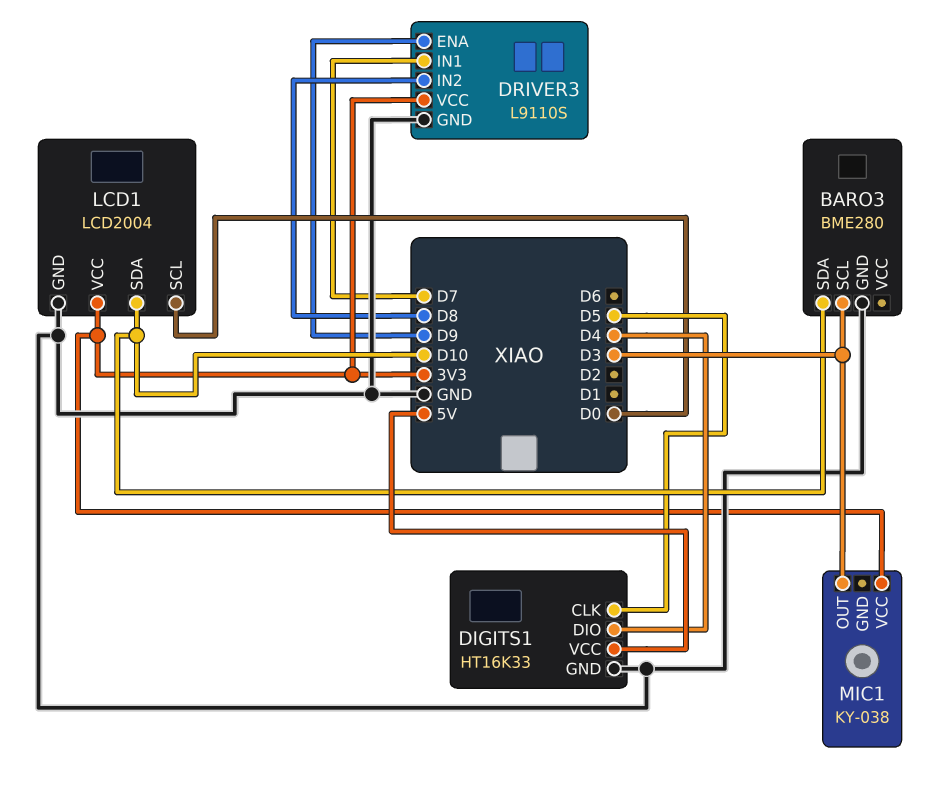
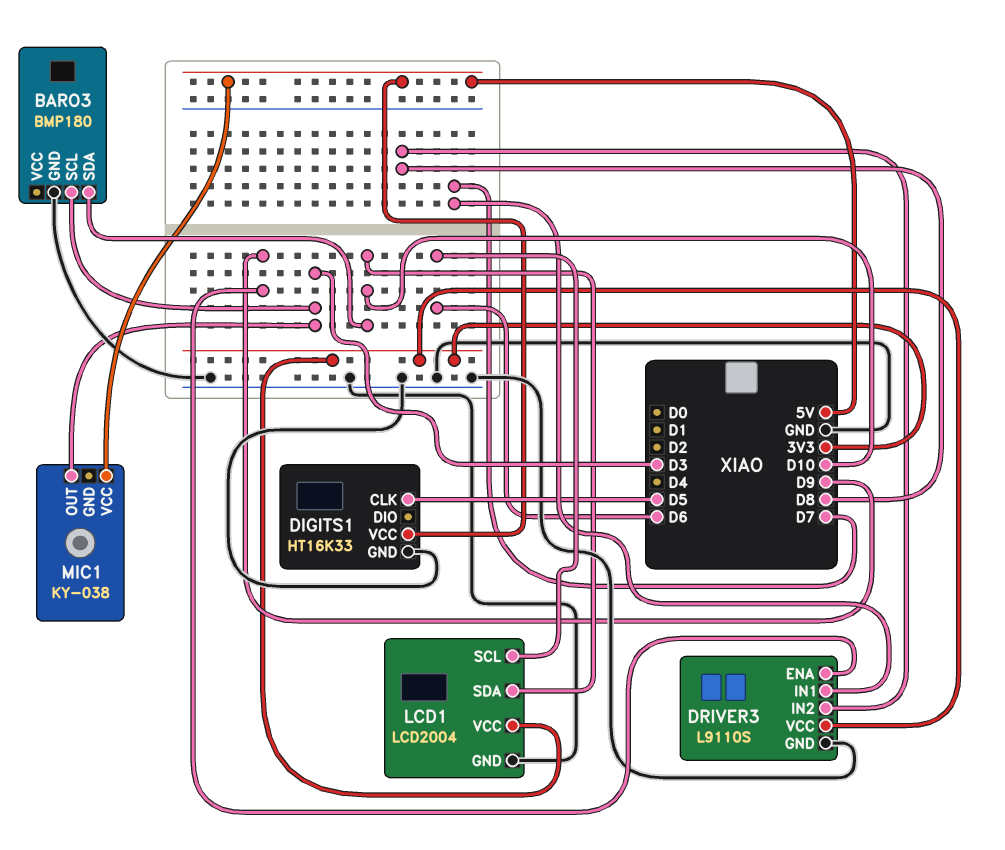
BARO3: BME280 -> BMP180
DIGITS1 pin DIO: D4 -> none
LCD1 pin SCL: D0 -> D6
MIC1 pin VCC: 3V3 -> 5V

